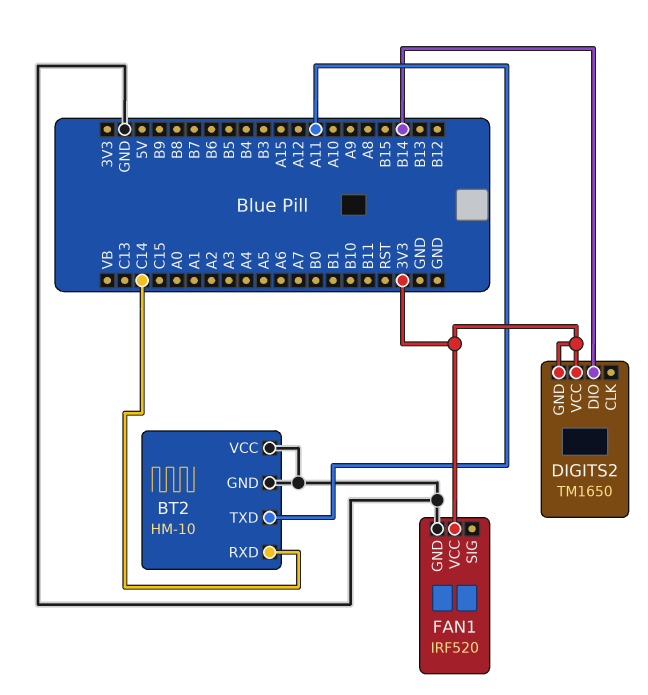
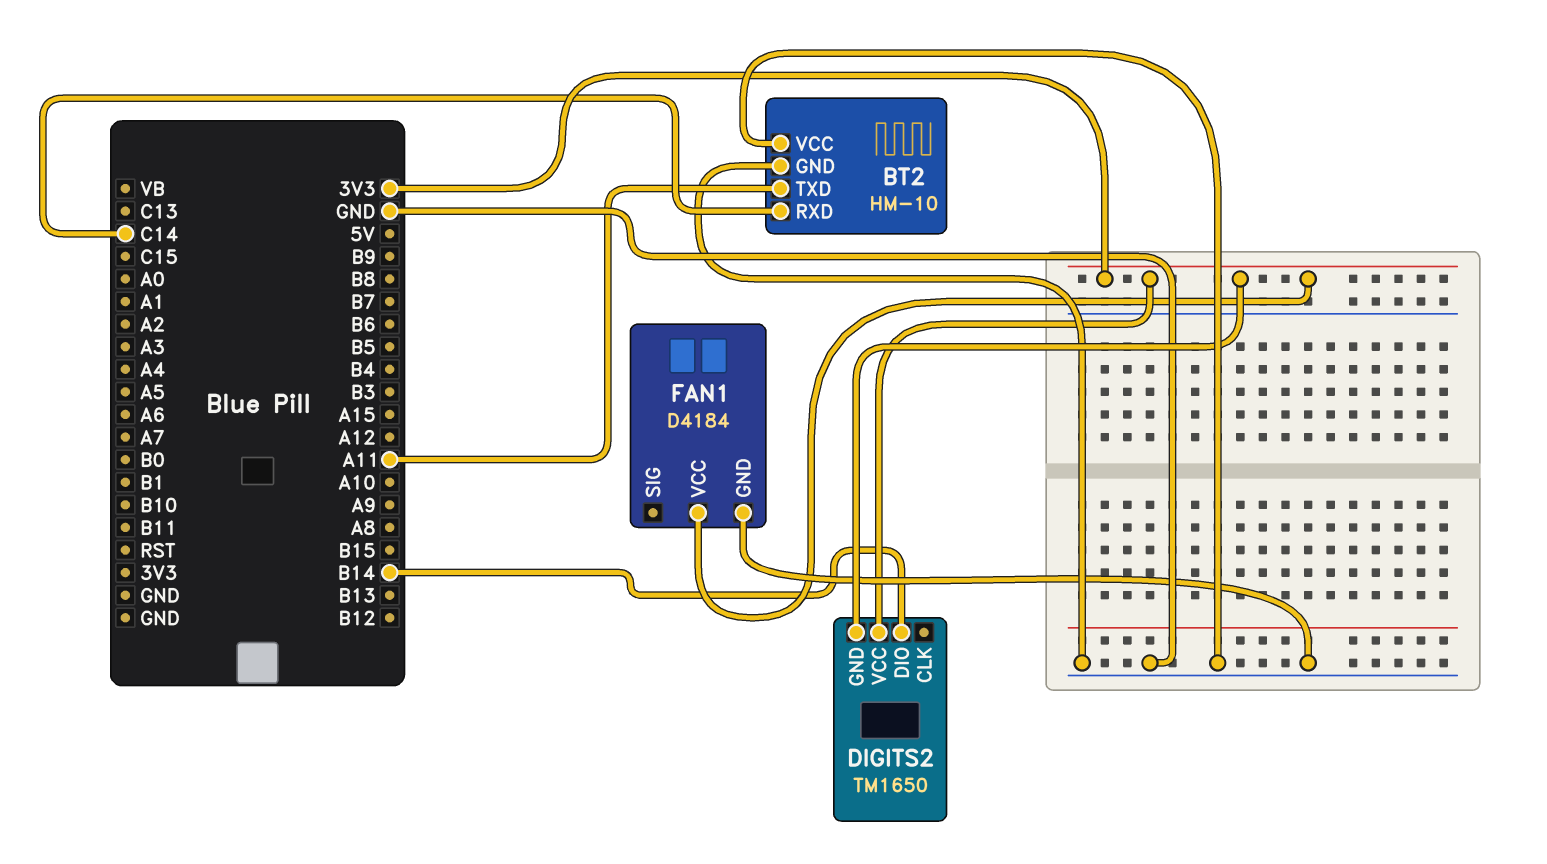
FAN1: IRF520 -> D4184

